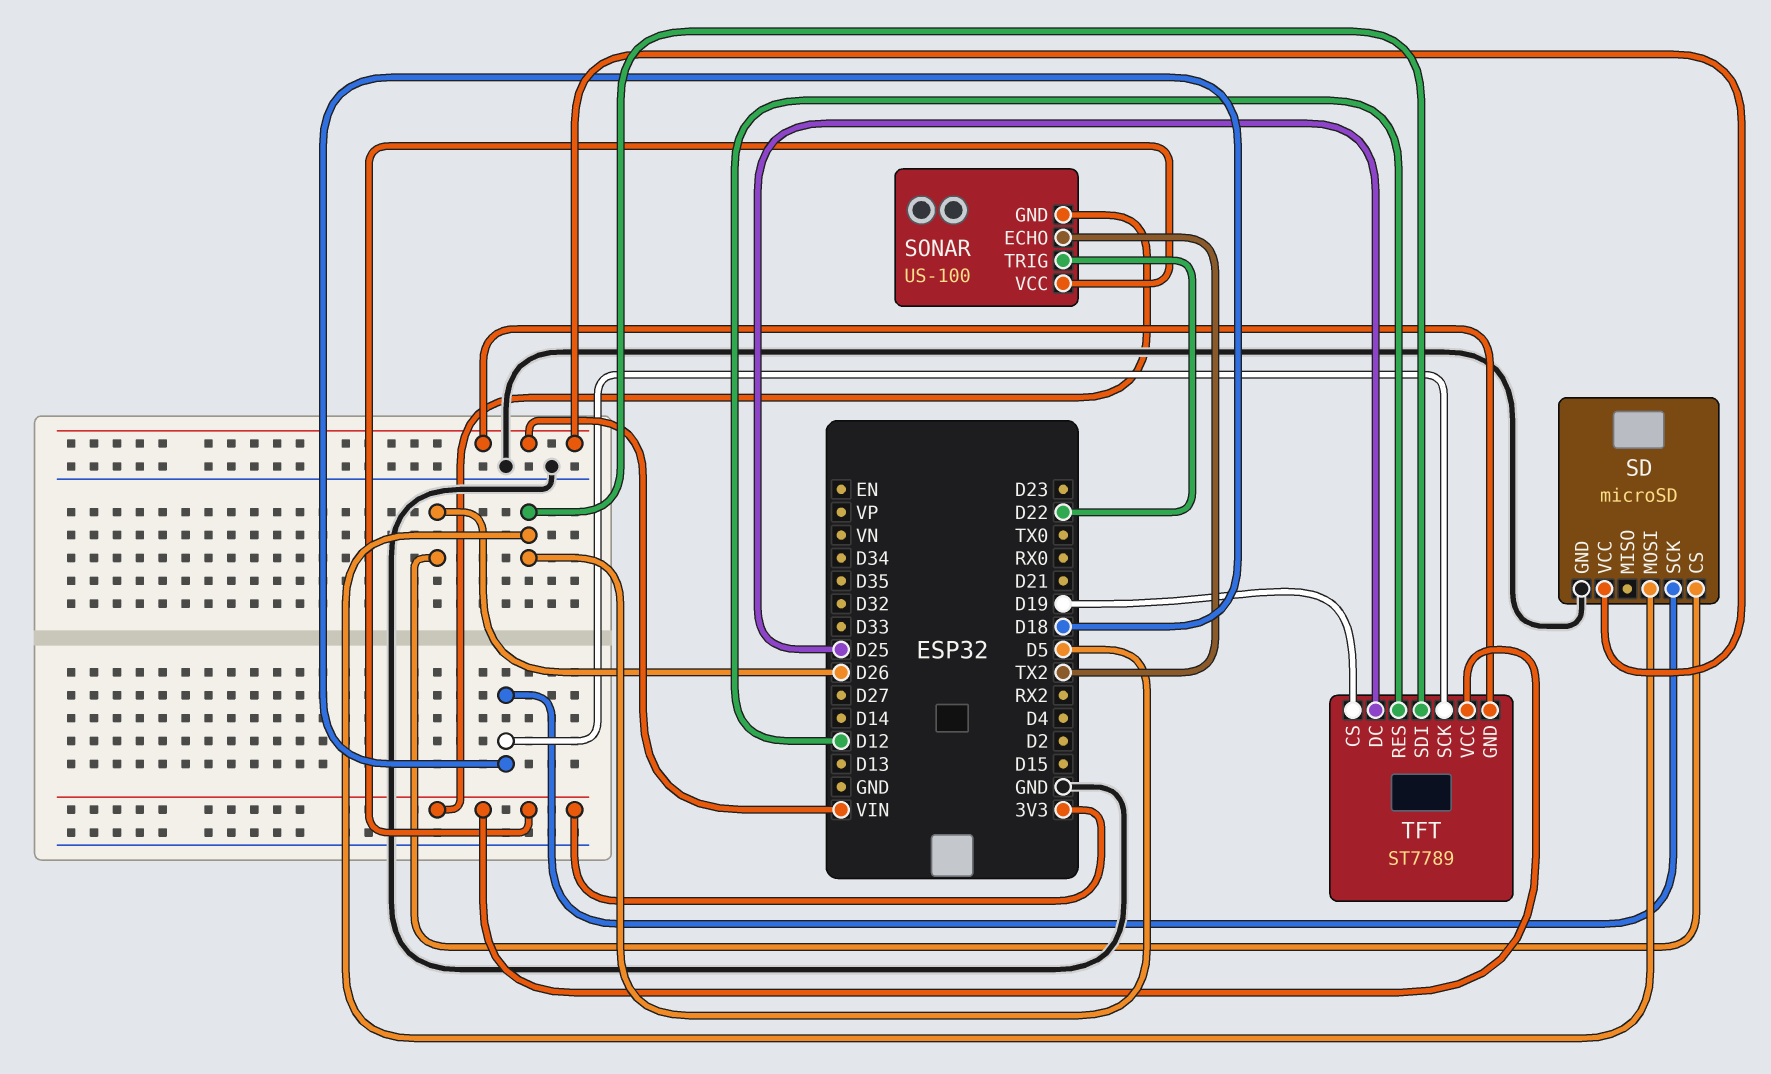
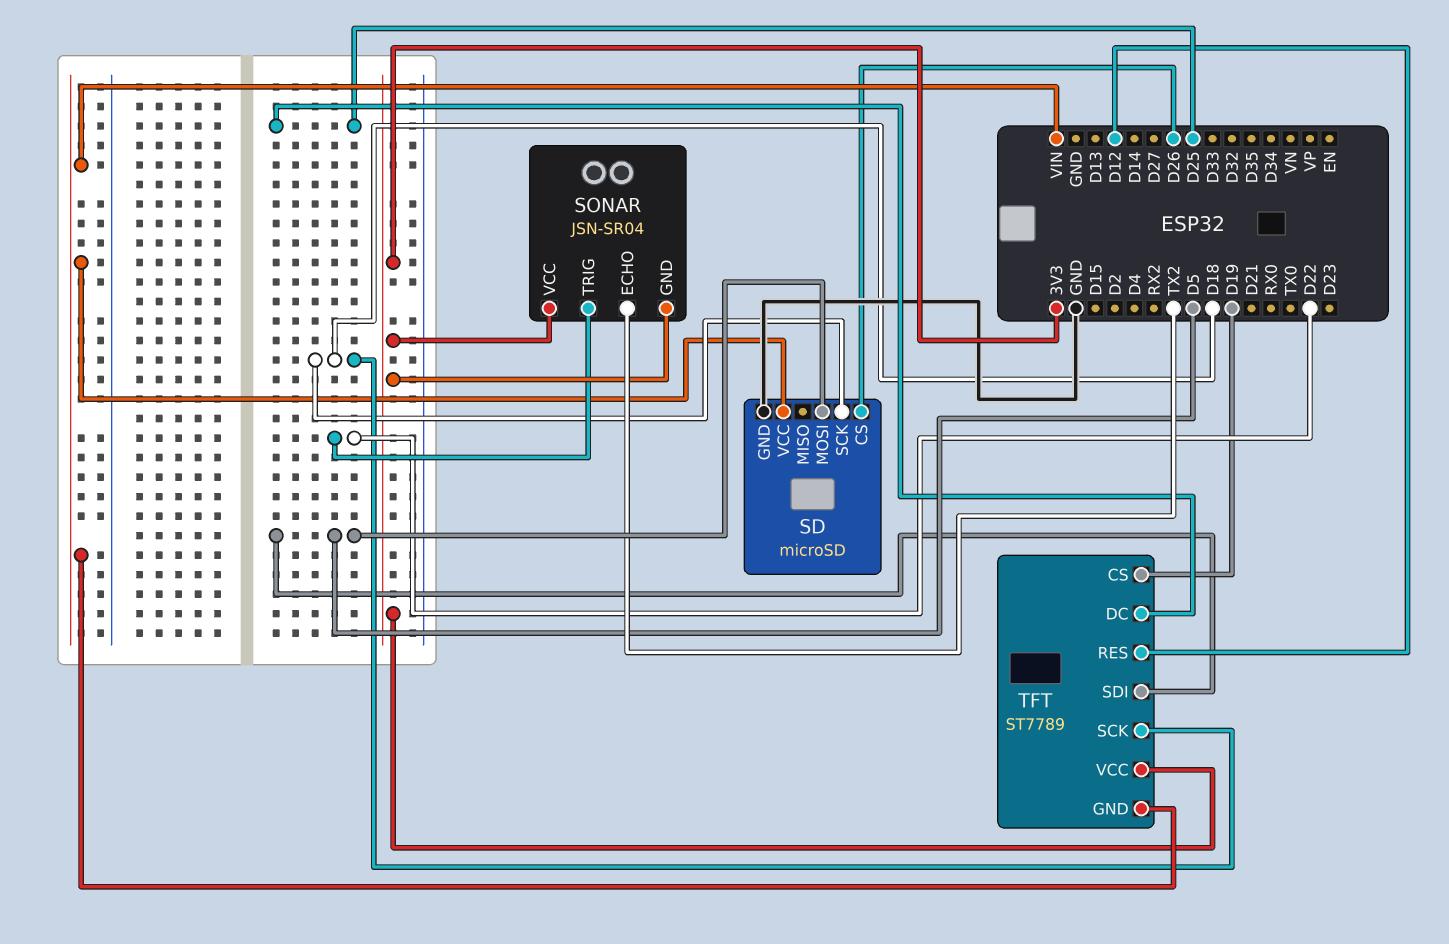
SONAR: US-100 -> JSN-SR04

